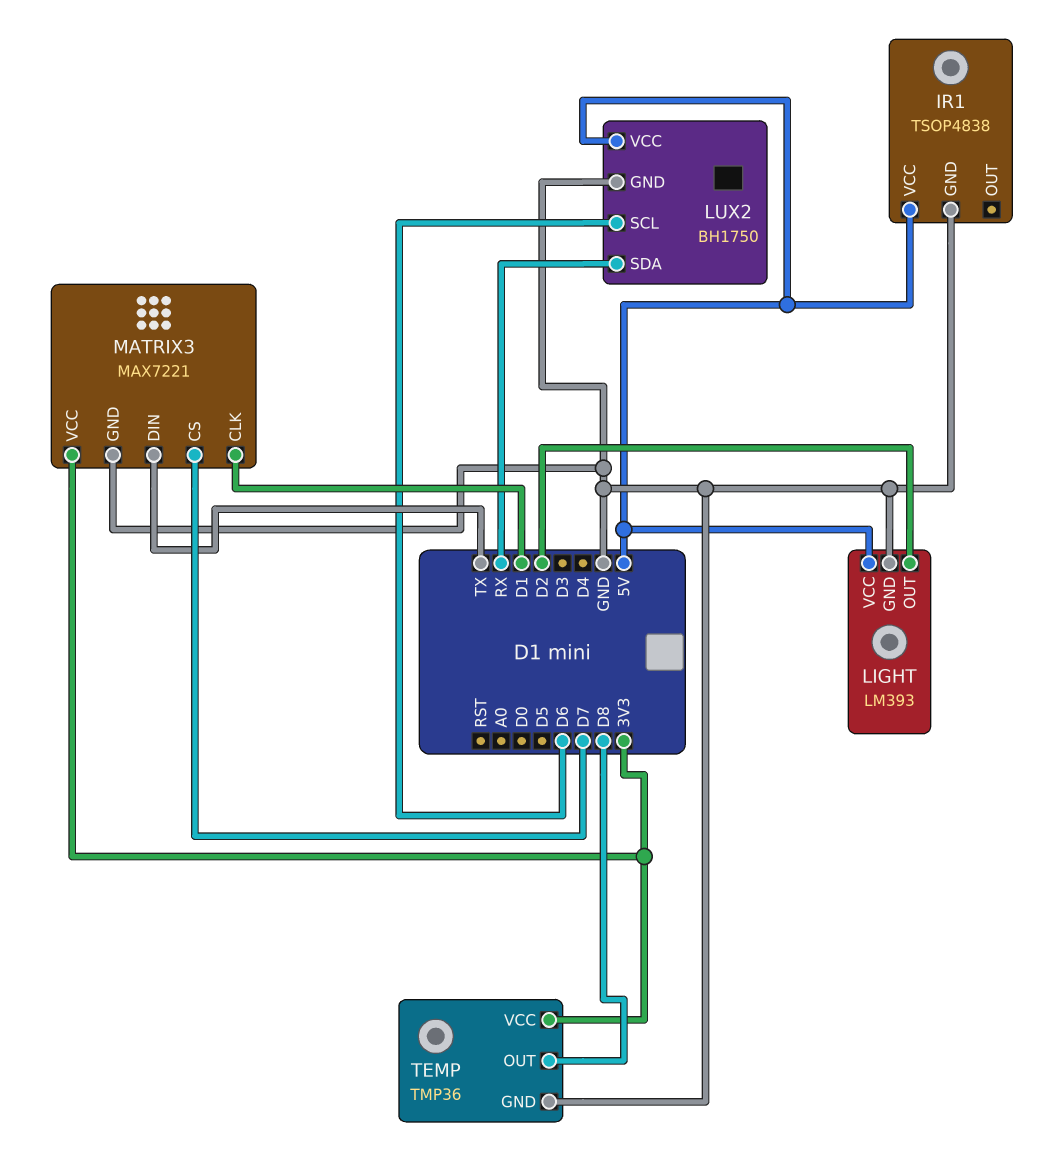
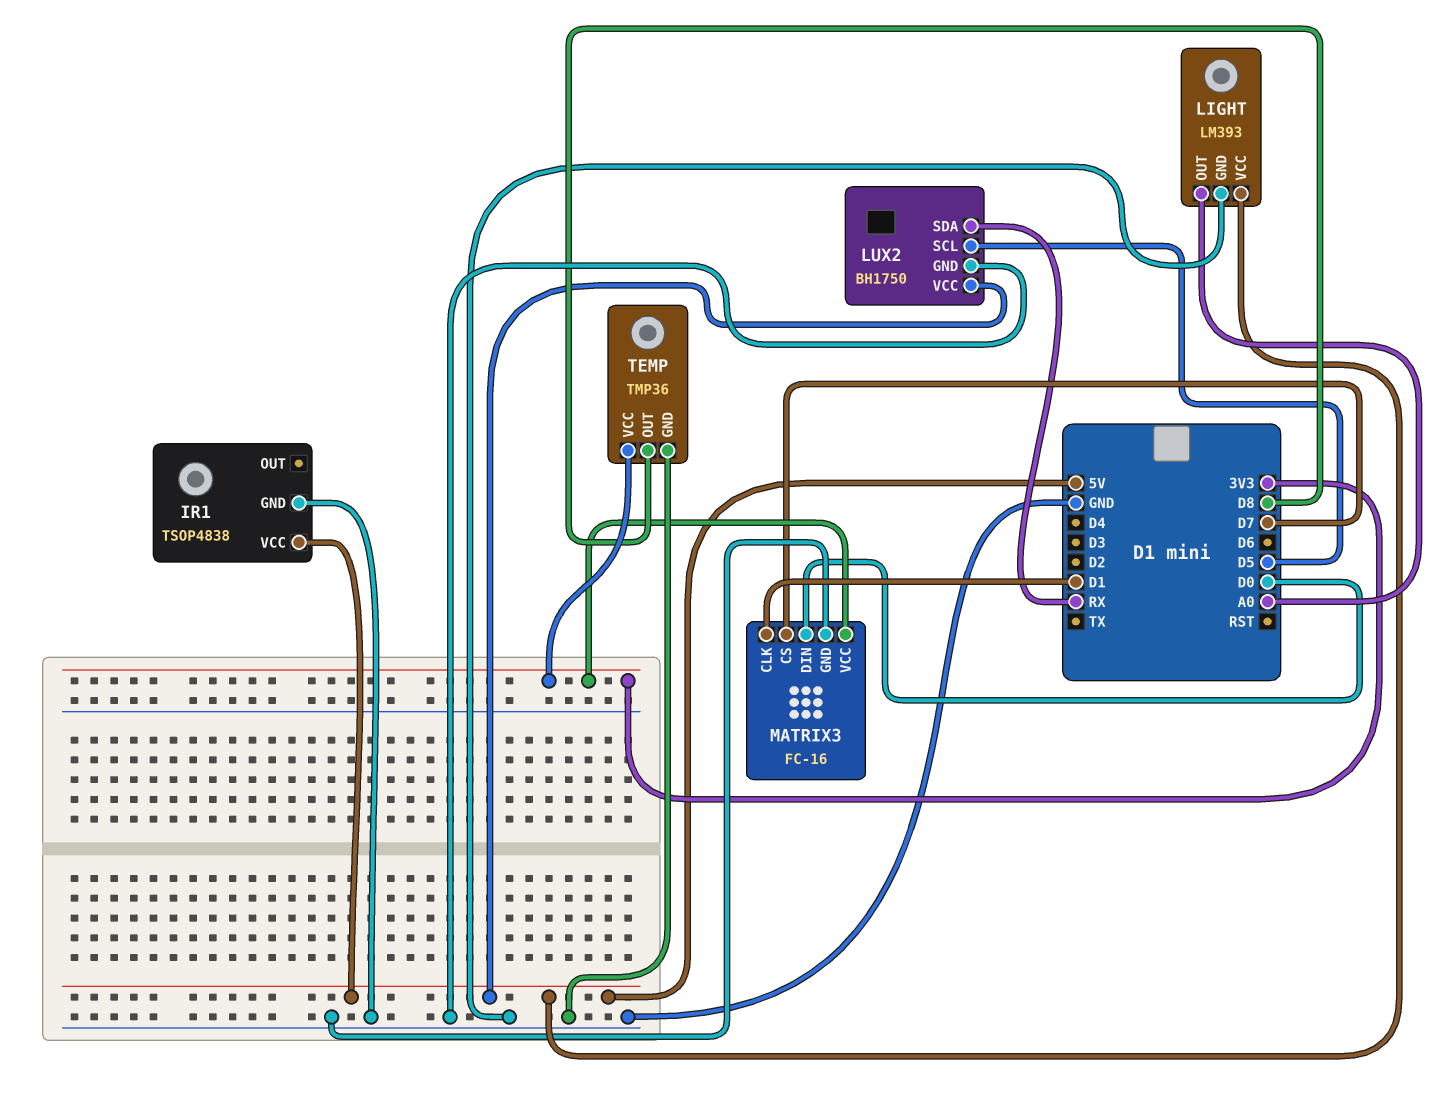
LIGHT pin OUT: D2 -> A0
LUX2 pin SCL: D6 -> D5
MATRIX3: MAX7221 -> FC-16
MATRIX3 pin DIN: TX -> D0

